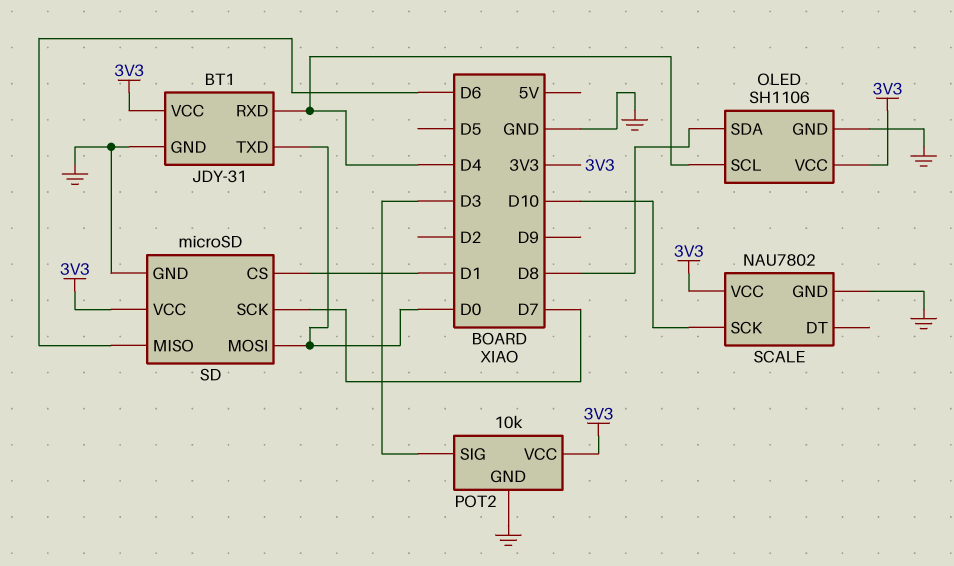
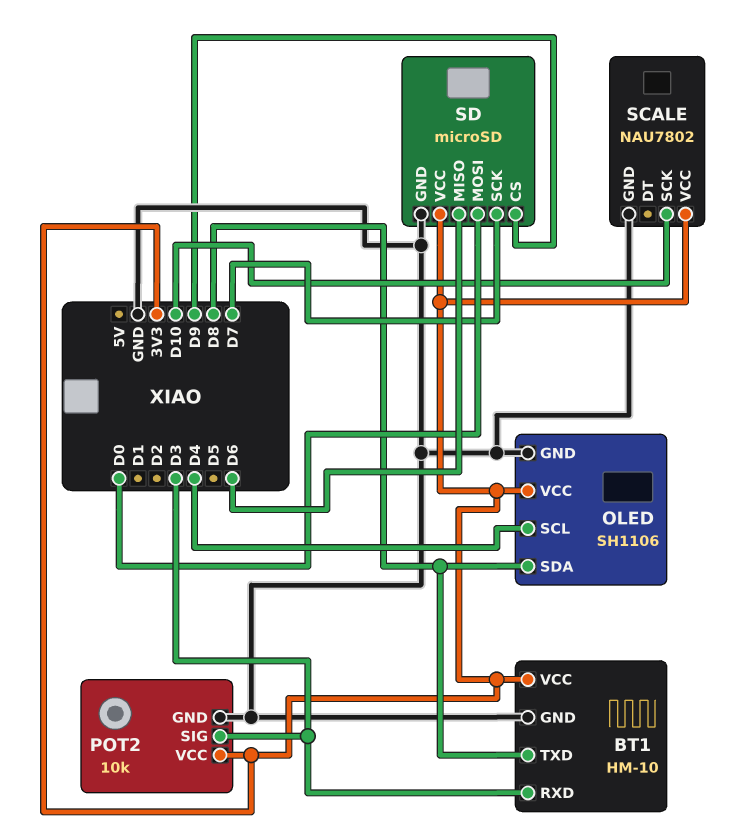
BT1: JDY-31 -> HM-10
BT1 pin RXD: D4 -> D3
BT1 pin TXD: D0 -> D8
SD pin CS: D1 -> D9

